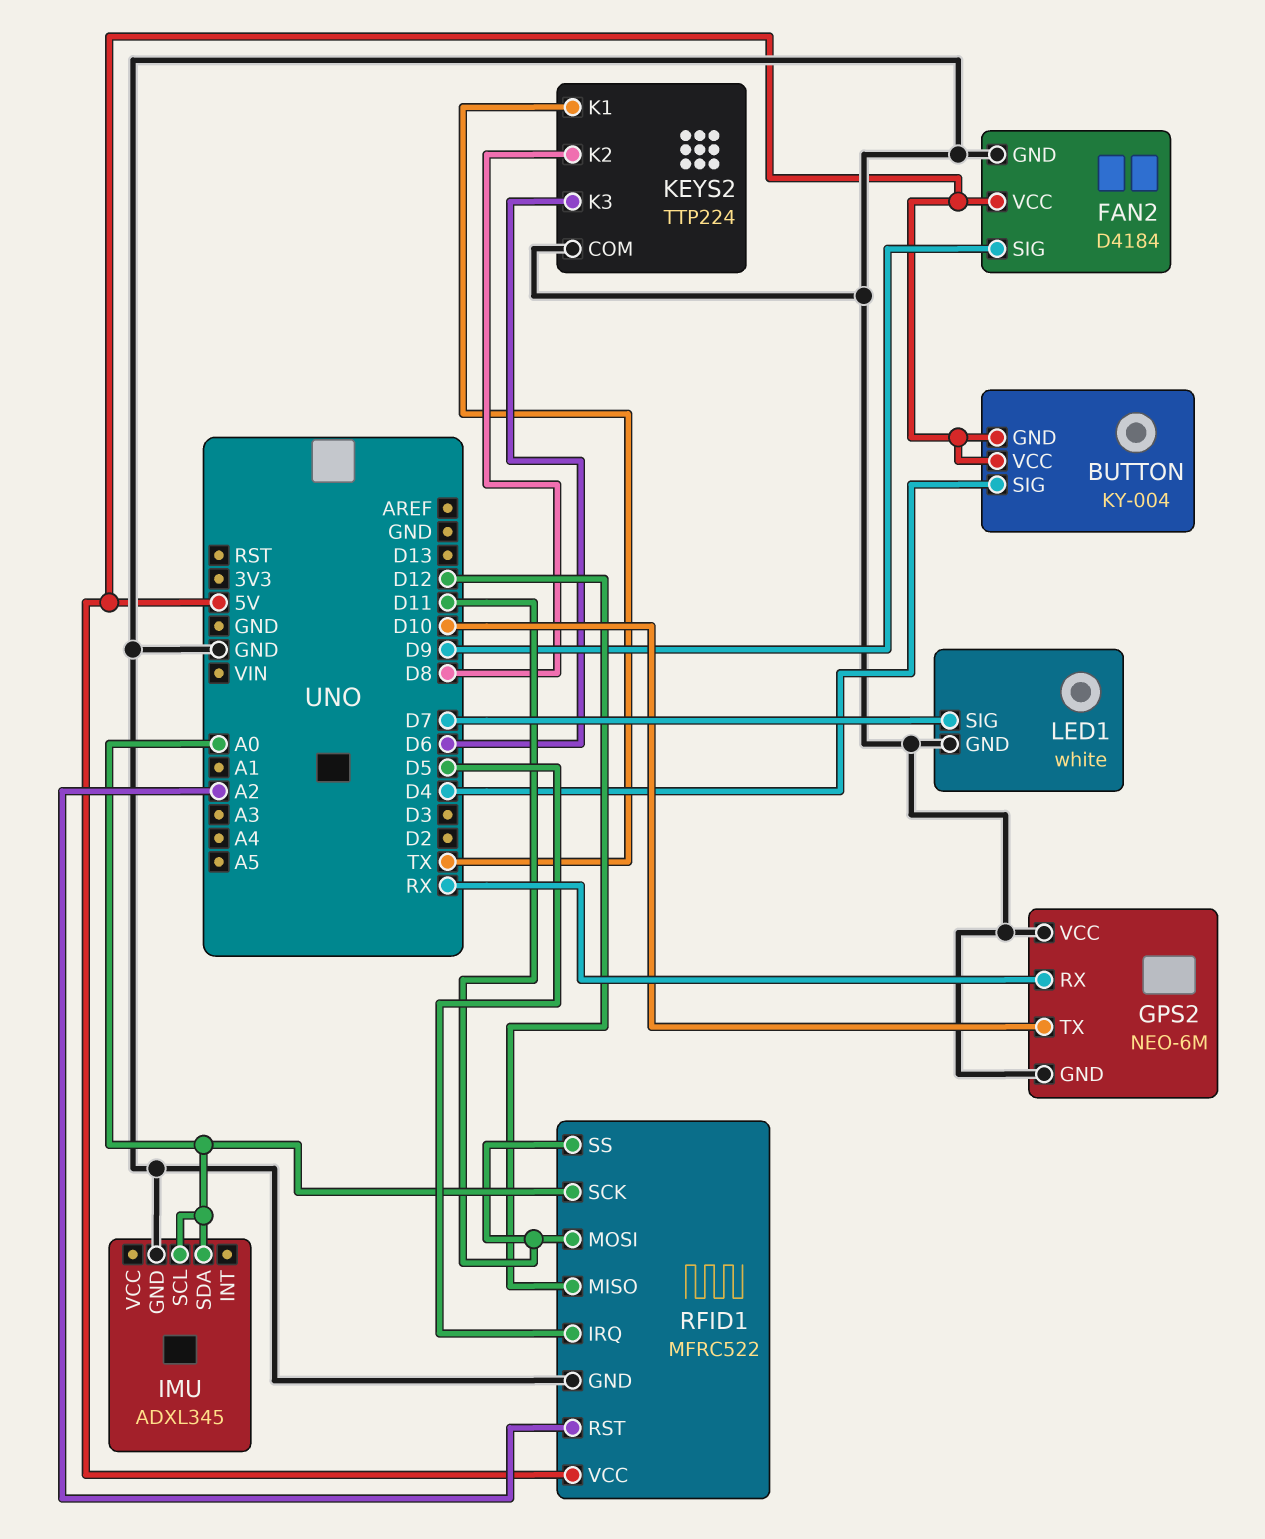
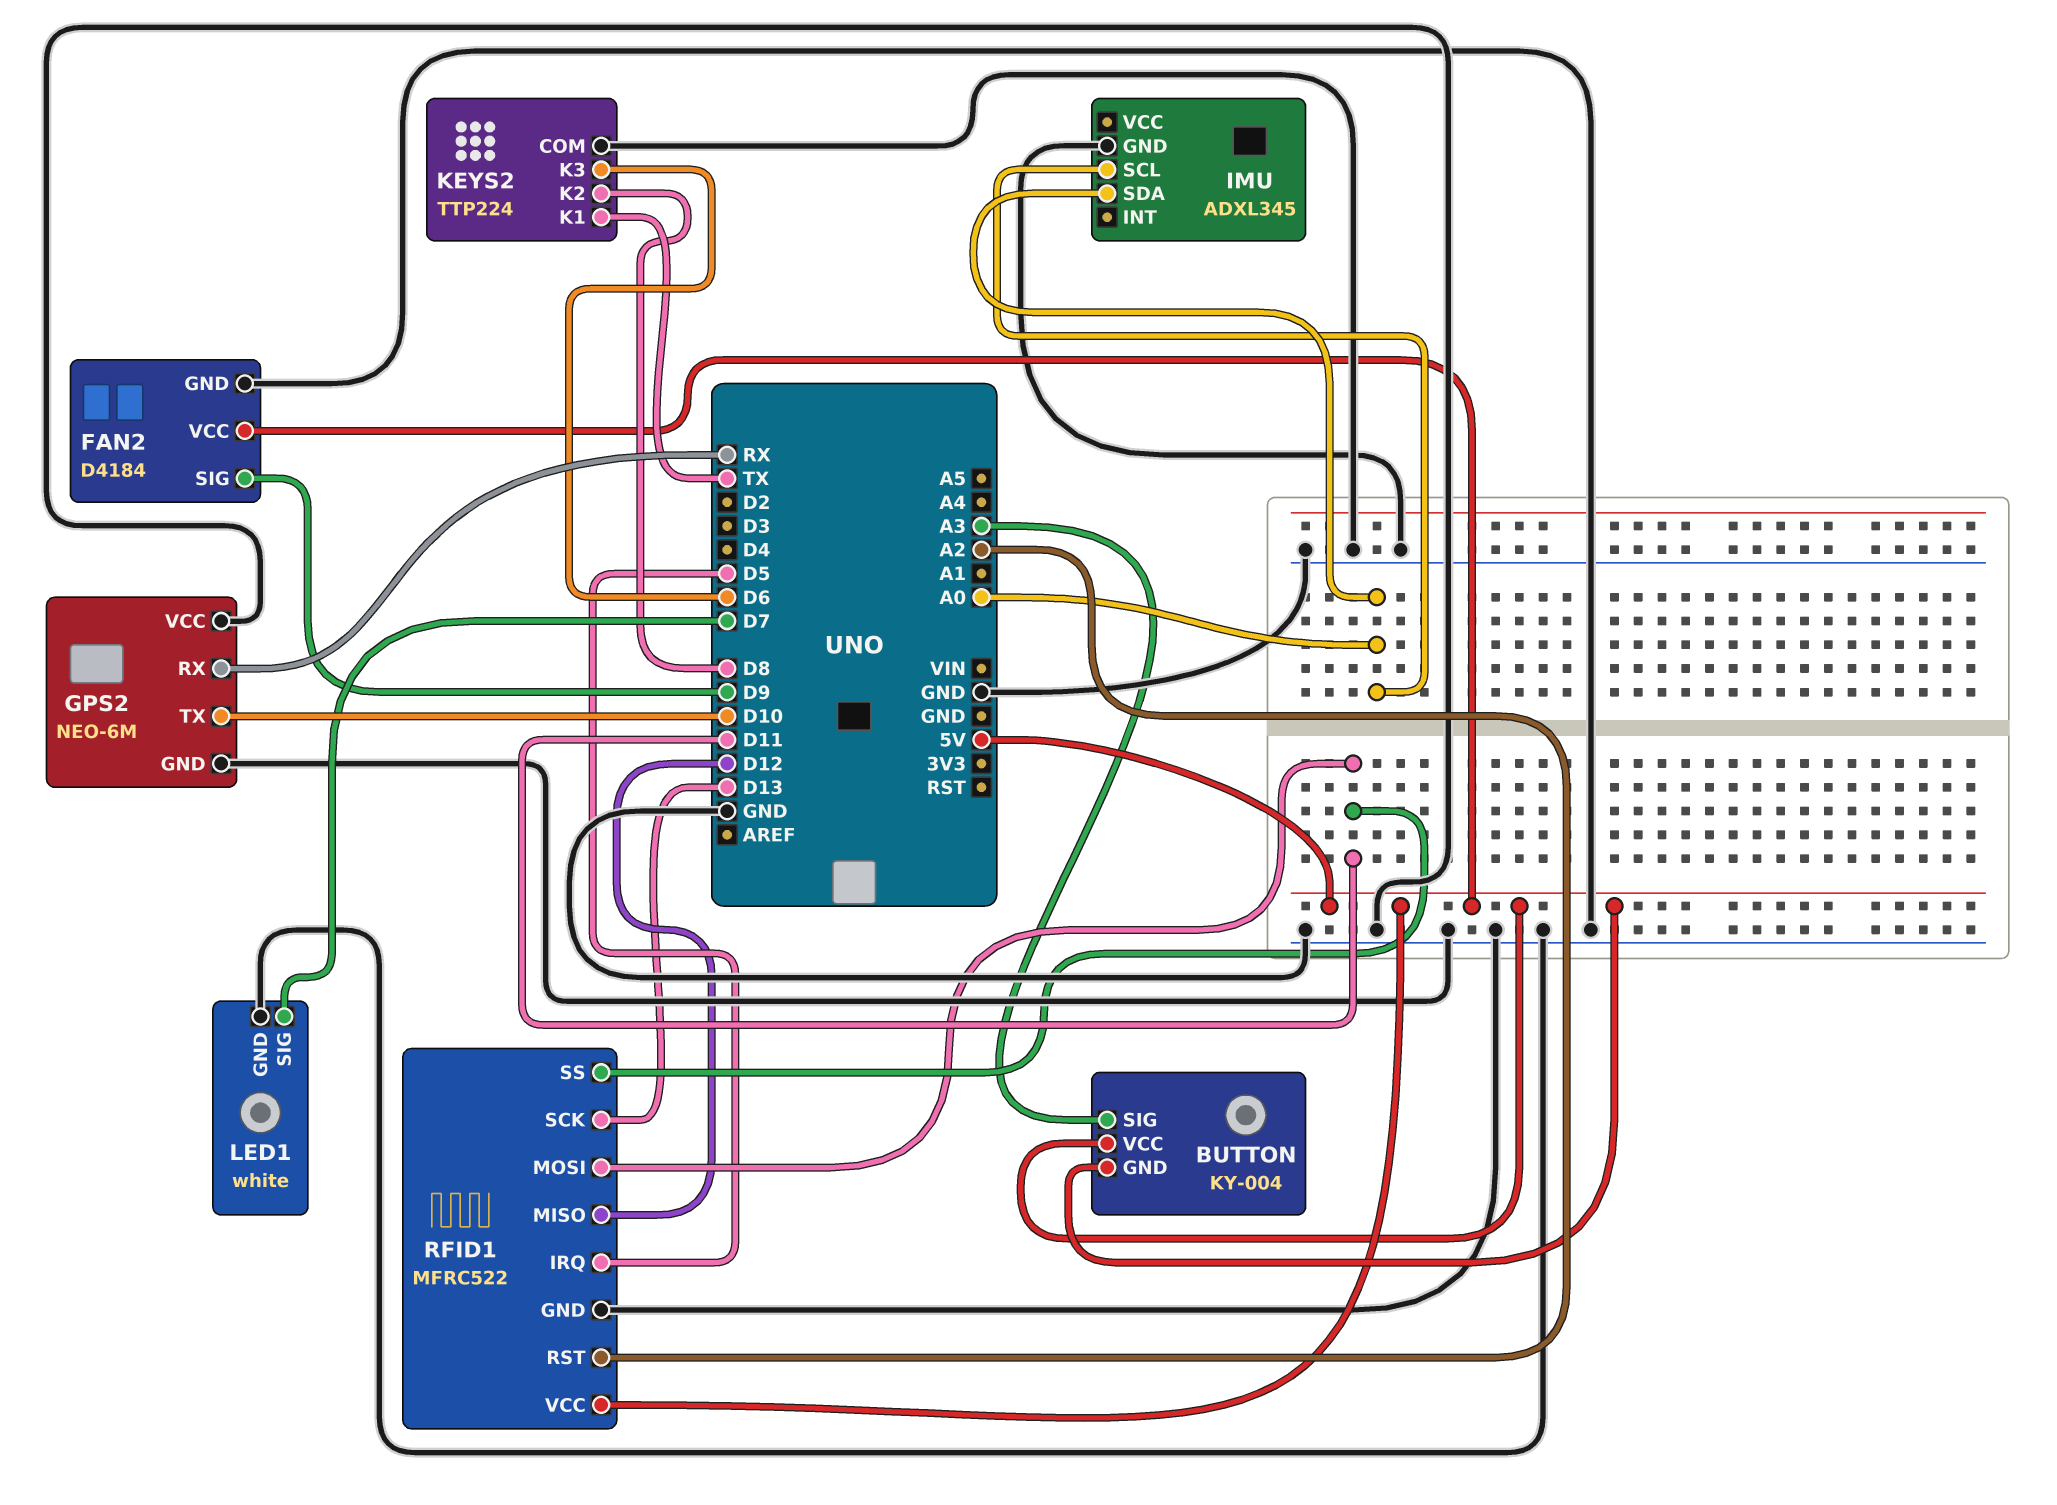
BUTTON pin SIG: D4 -> A3
RFID1 pin SCK: A0 -> D13

